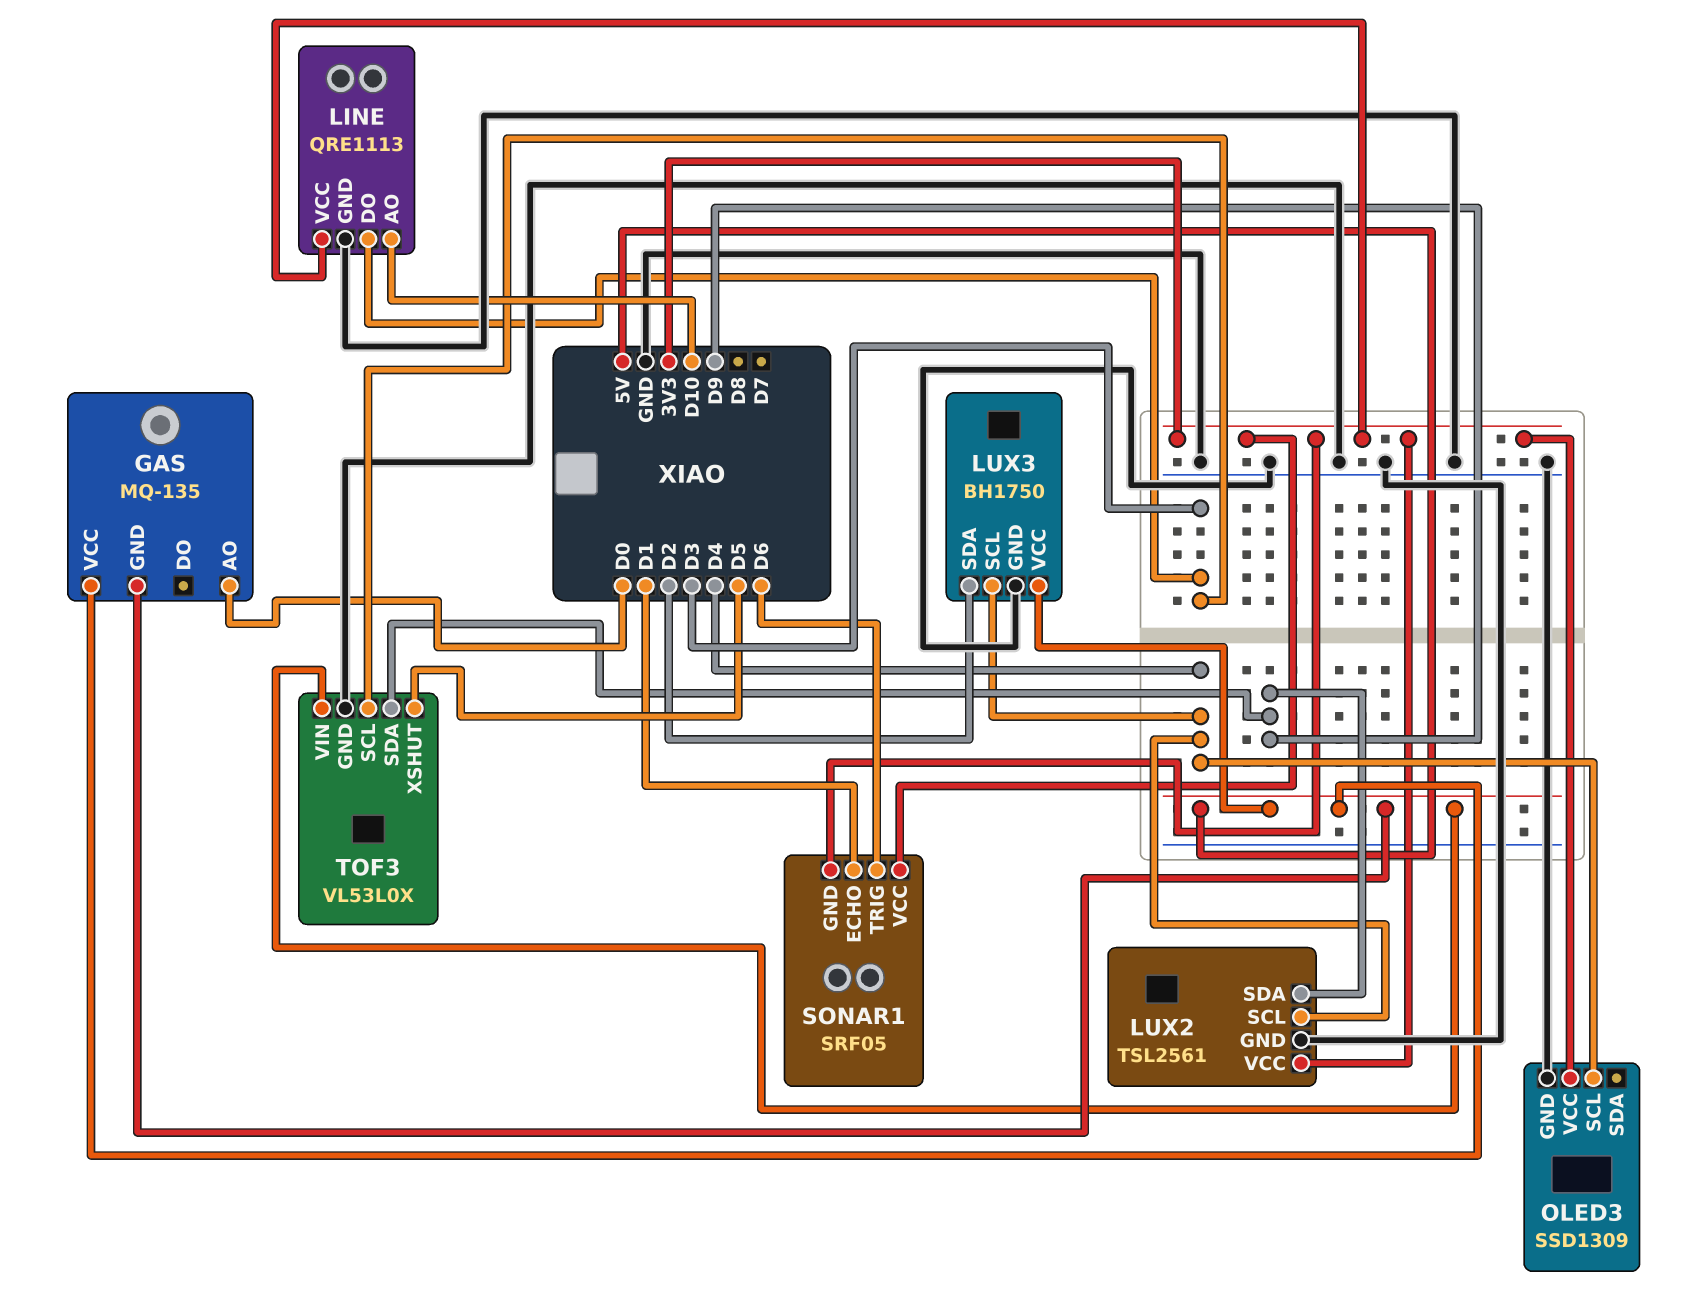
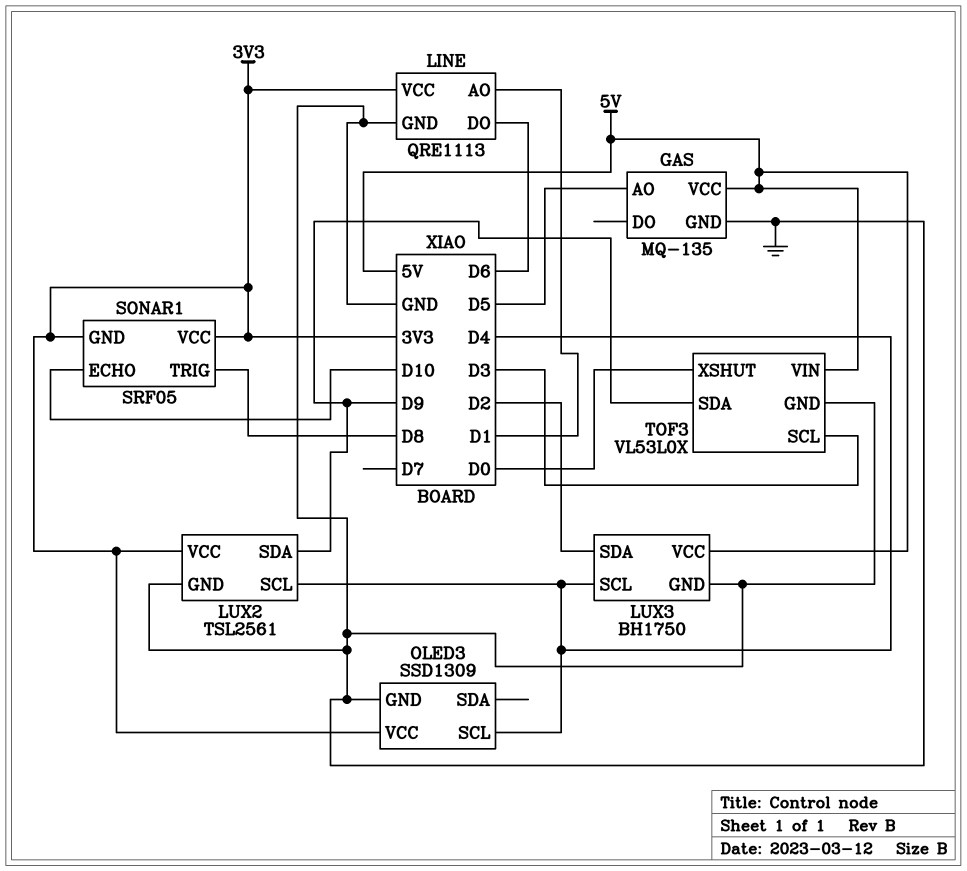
GAS pin AO: D0 -> D5
GAS pin GND: 5V -> GND
LINE pin AO: D10 -> D1
LINE pin DO: D3 -> D6
SONAR1 pin ECHO: D1 -> D10
SONAR1 pin TRIG: D6 -> D8
TOF3 pin XSHUT: D5 -> D0

